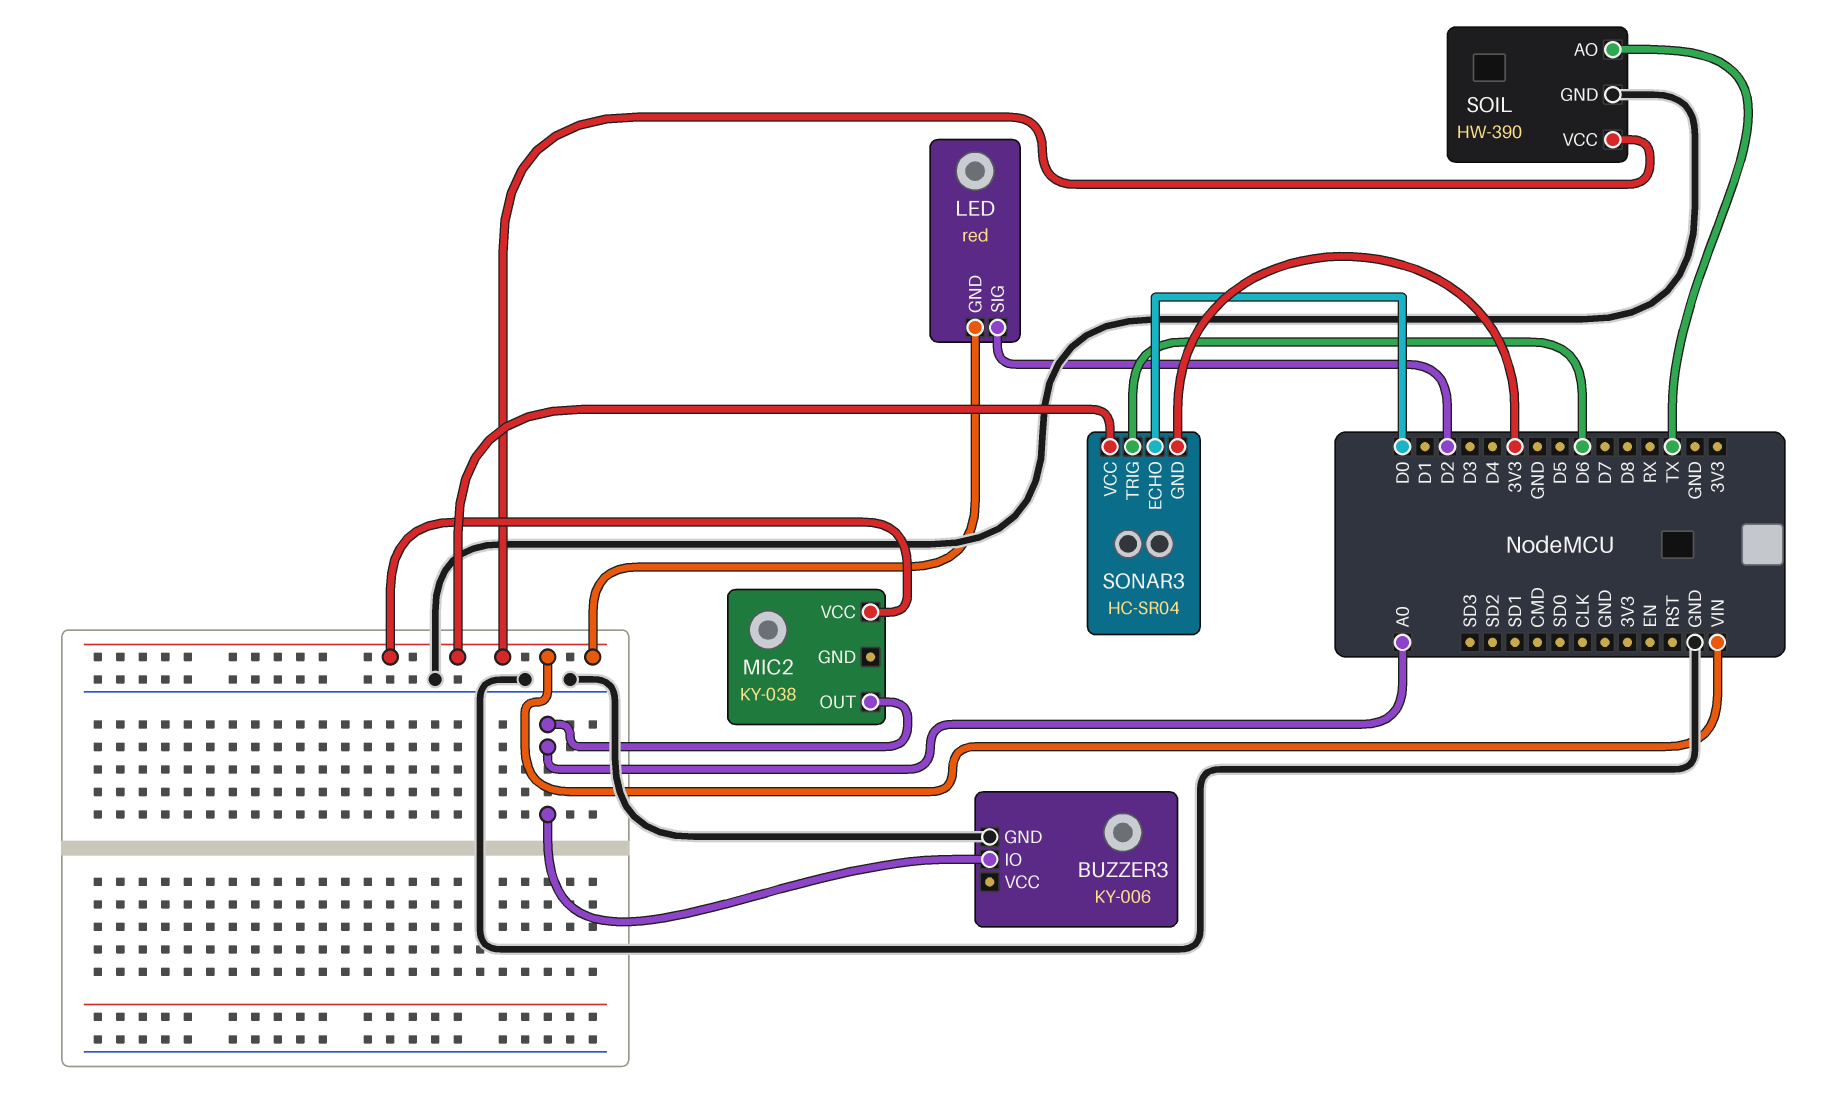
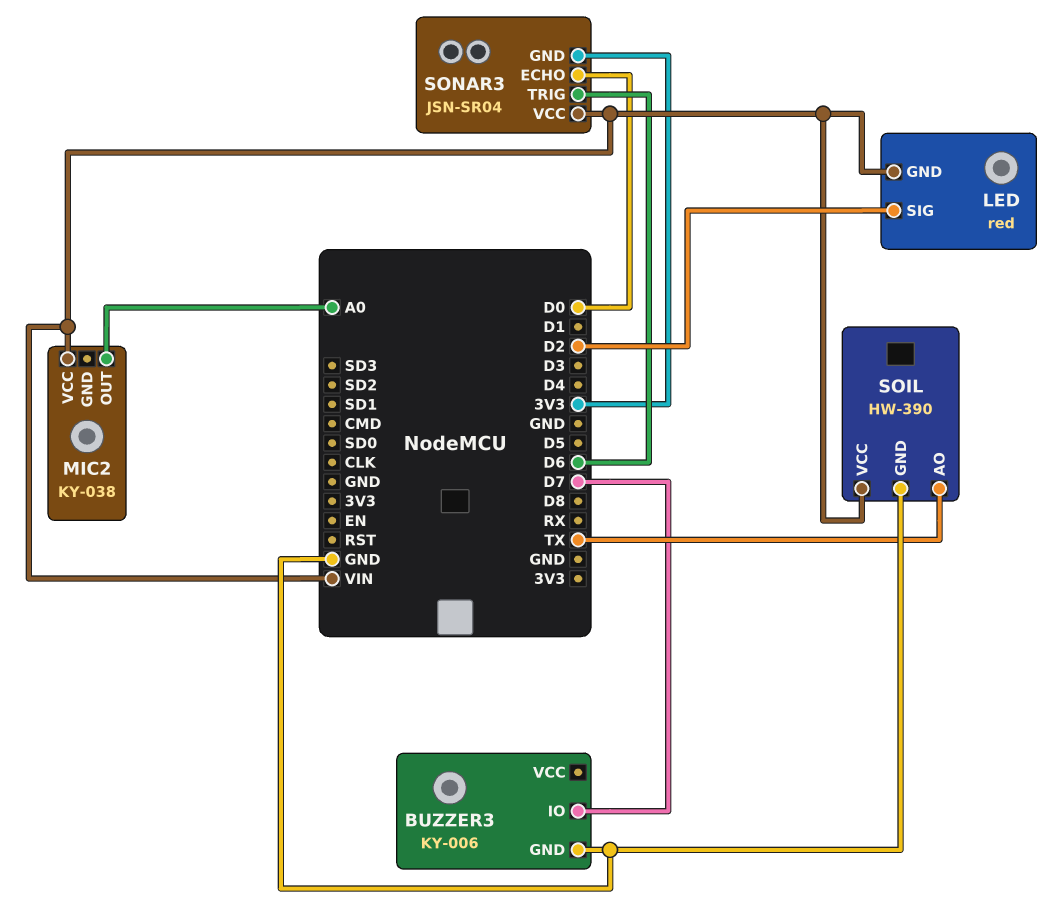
BUZZER3 pin IO: A0 -> D7
SONAR3: HC-SR04 -> JSN-SR04

